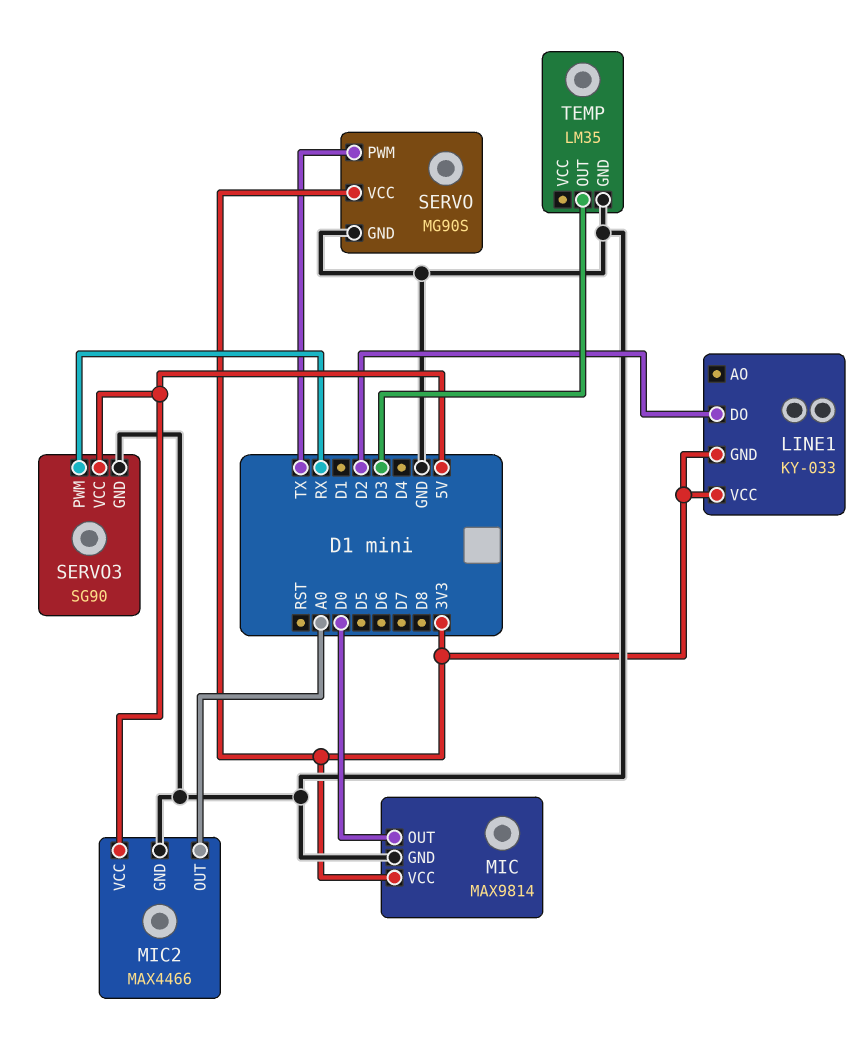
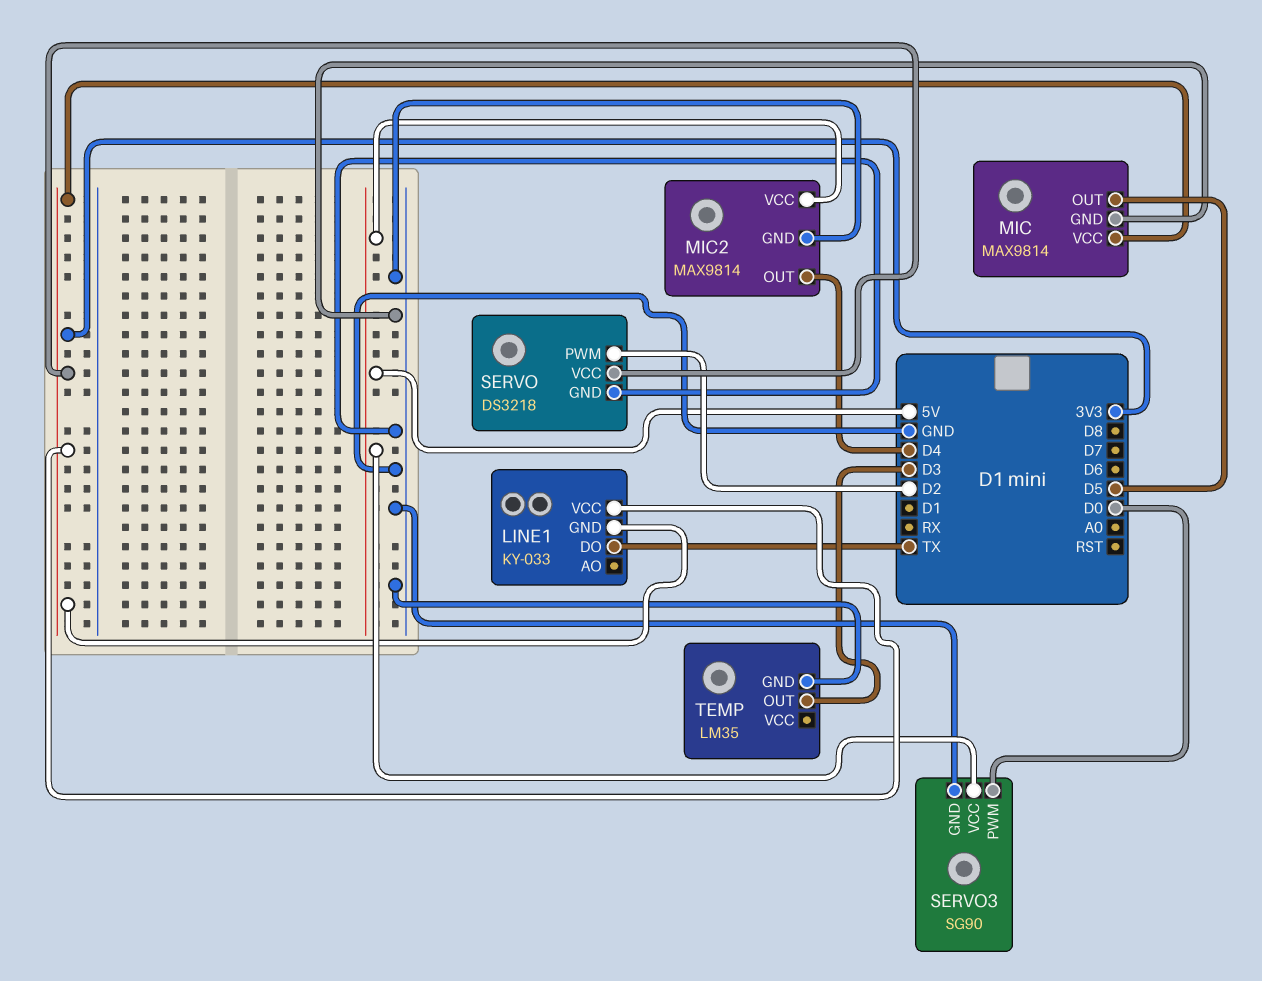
LINE1 pin DO: D2 -> TX
MIC pin OUT: D0 -> D5
MIC2: MAX4466 -> MAX9814
MIC2 pin OUT: A0 -> D4
SERVO: MG90S -> DS3218
SERVO pin PWM: TX -> D2
SERVO3 pin PWM: RX -> D0

